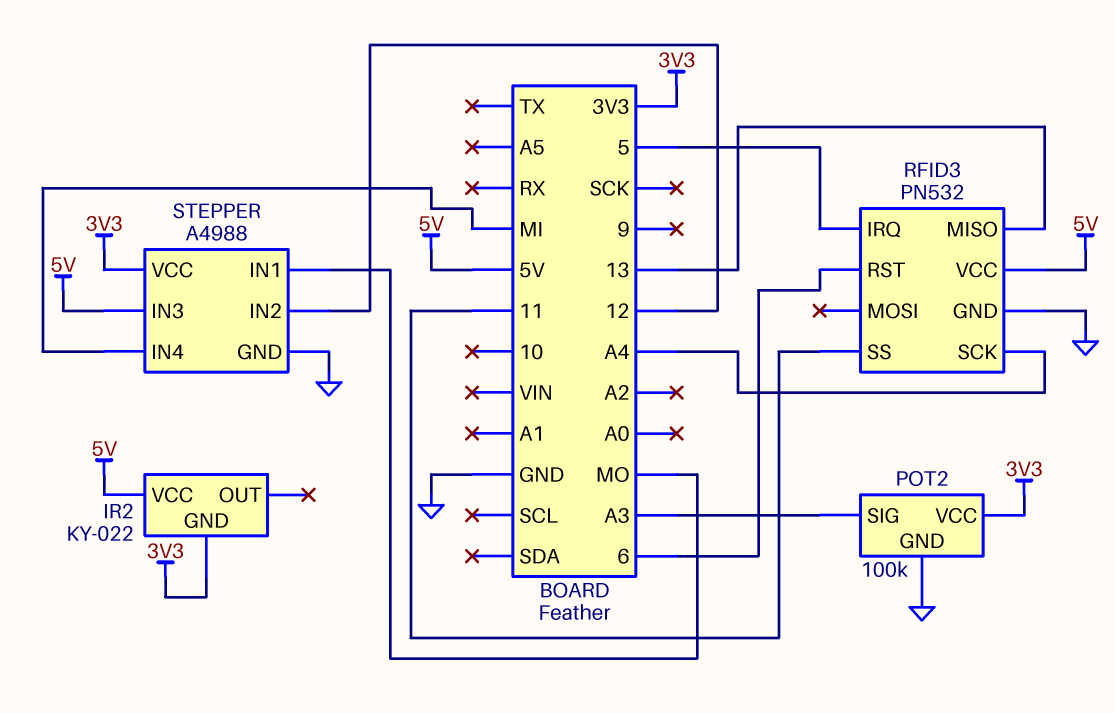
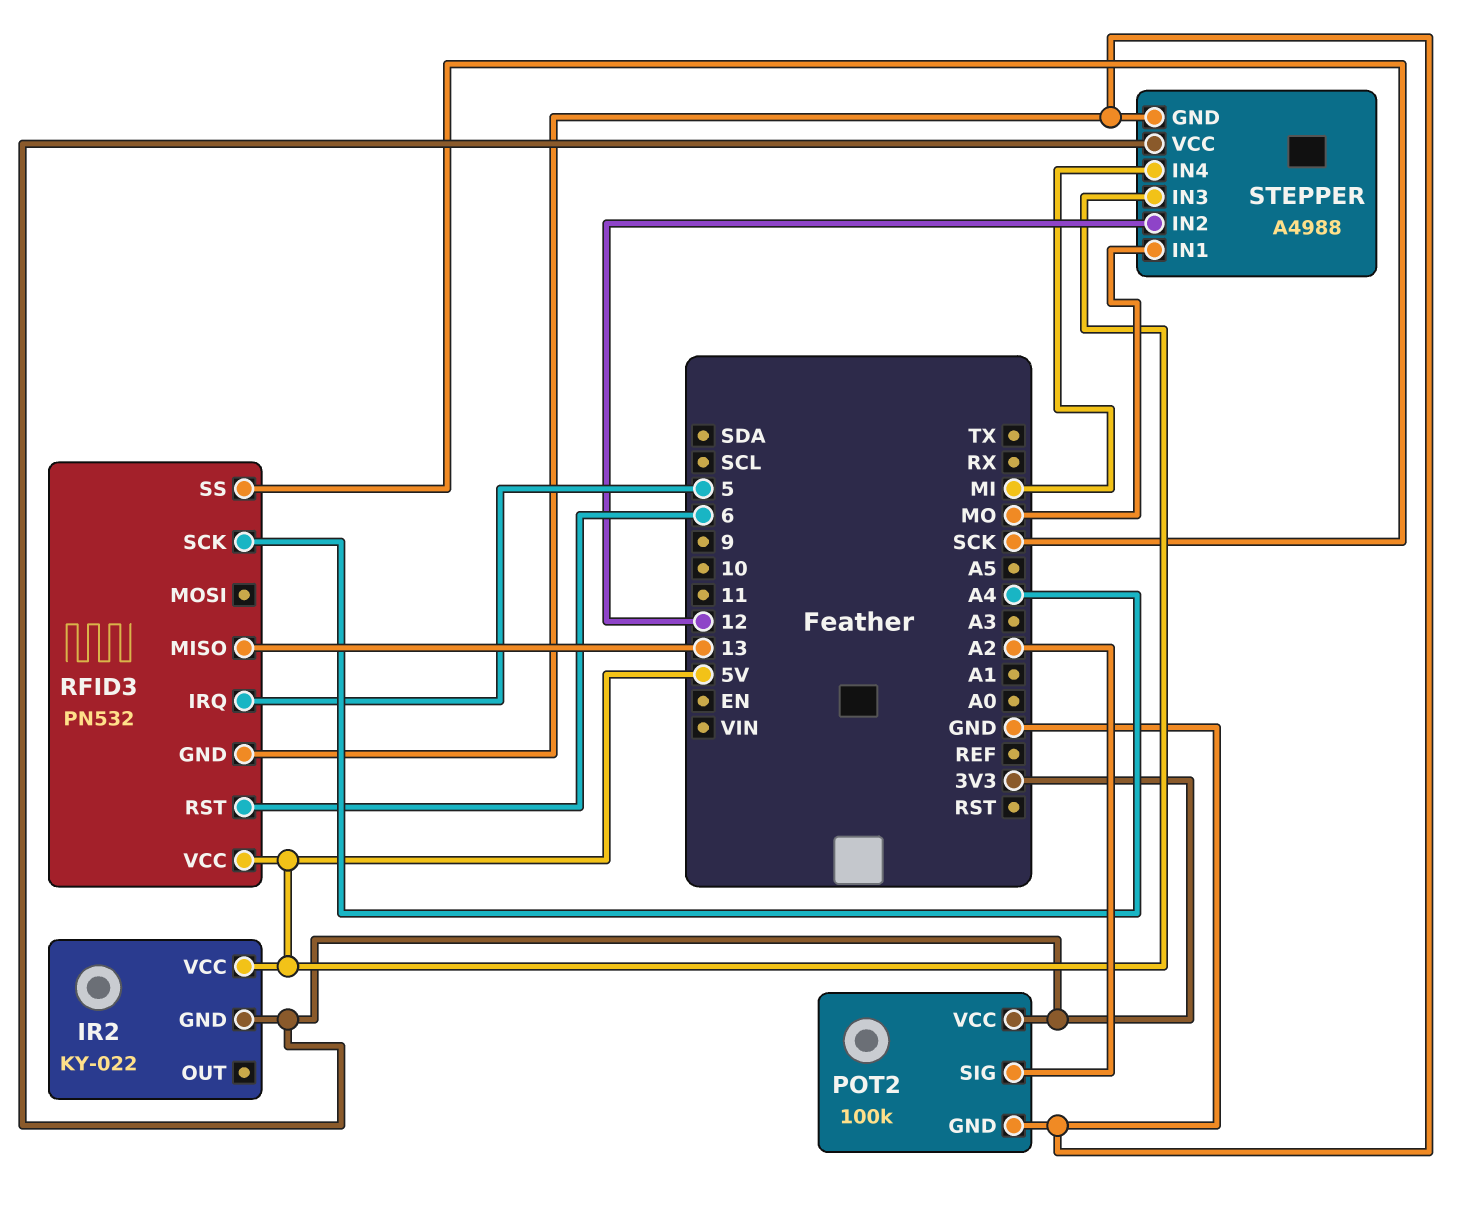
POT2 pin SIG: A3 -> A2
RFID3 pin SS: 11 -> SCK

